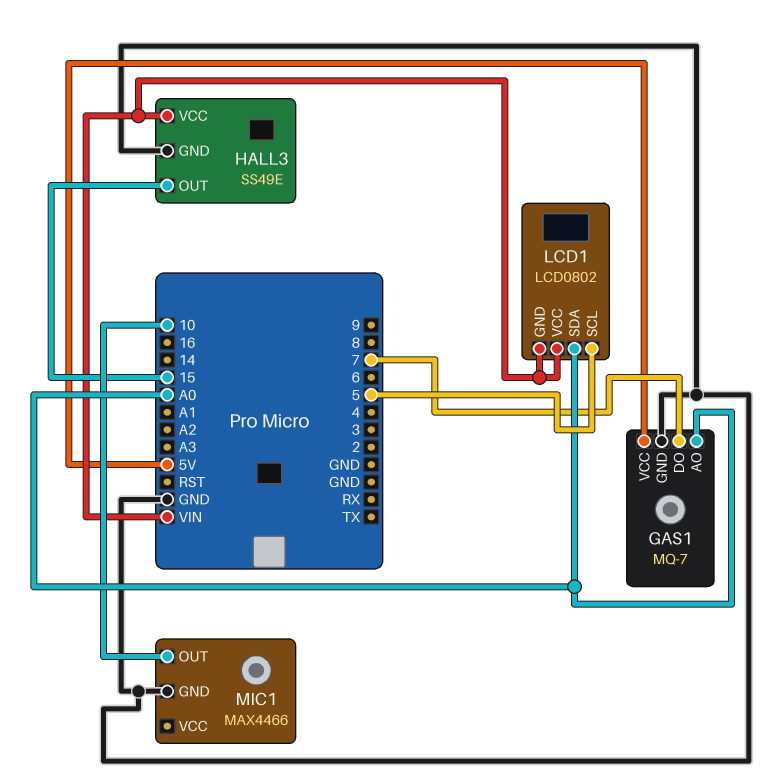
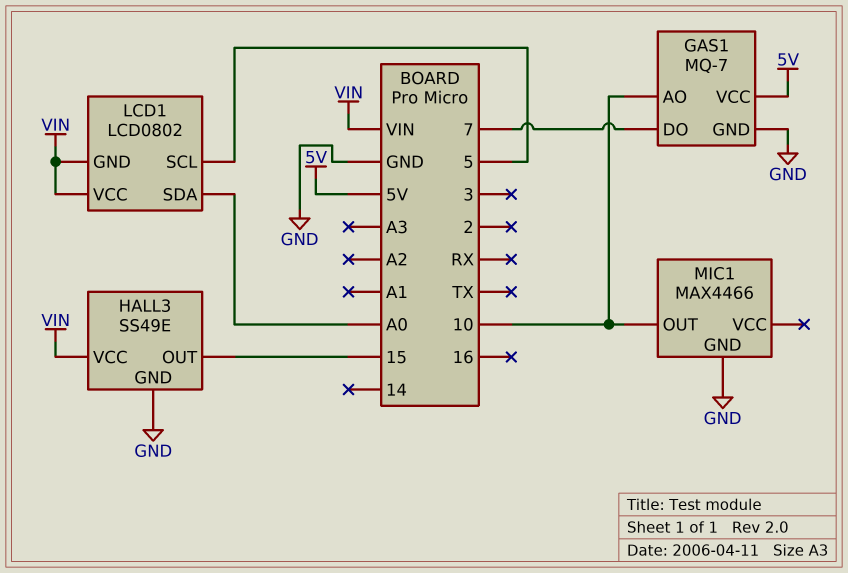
GAS1 pin AO: A0 -> 10

